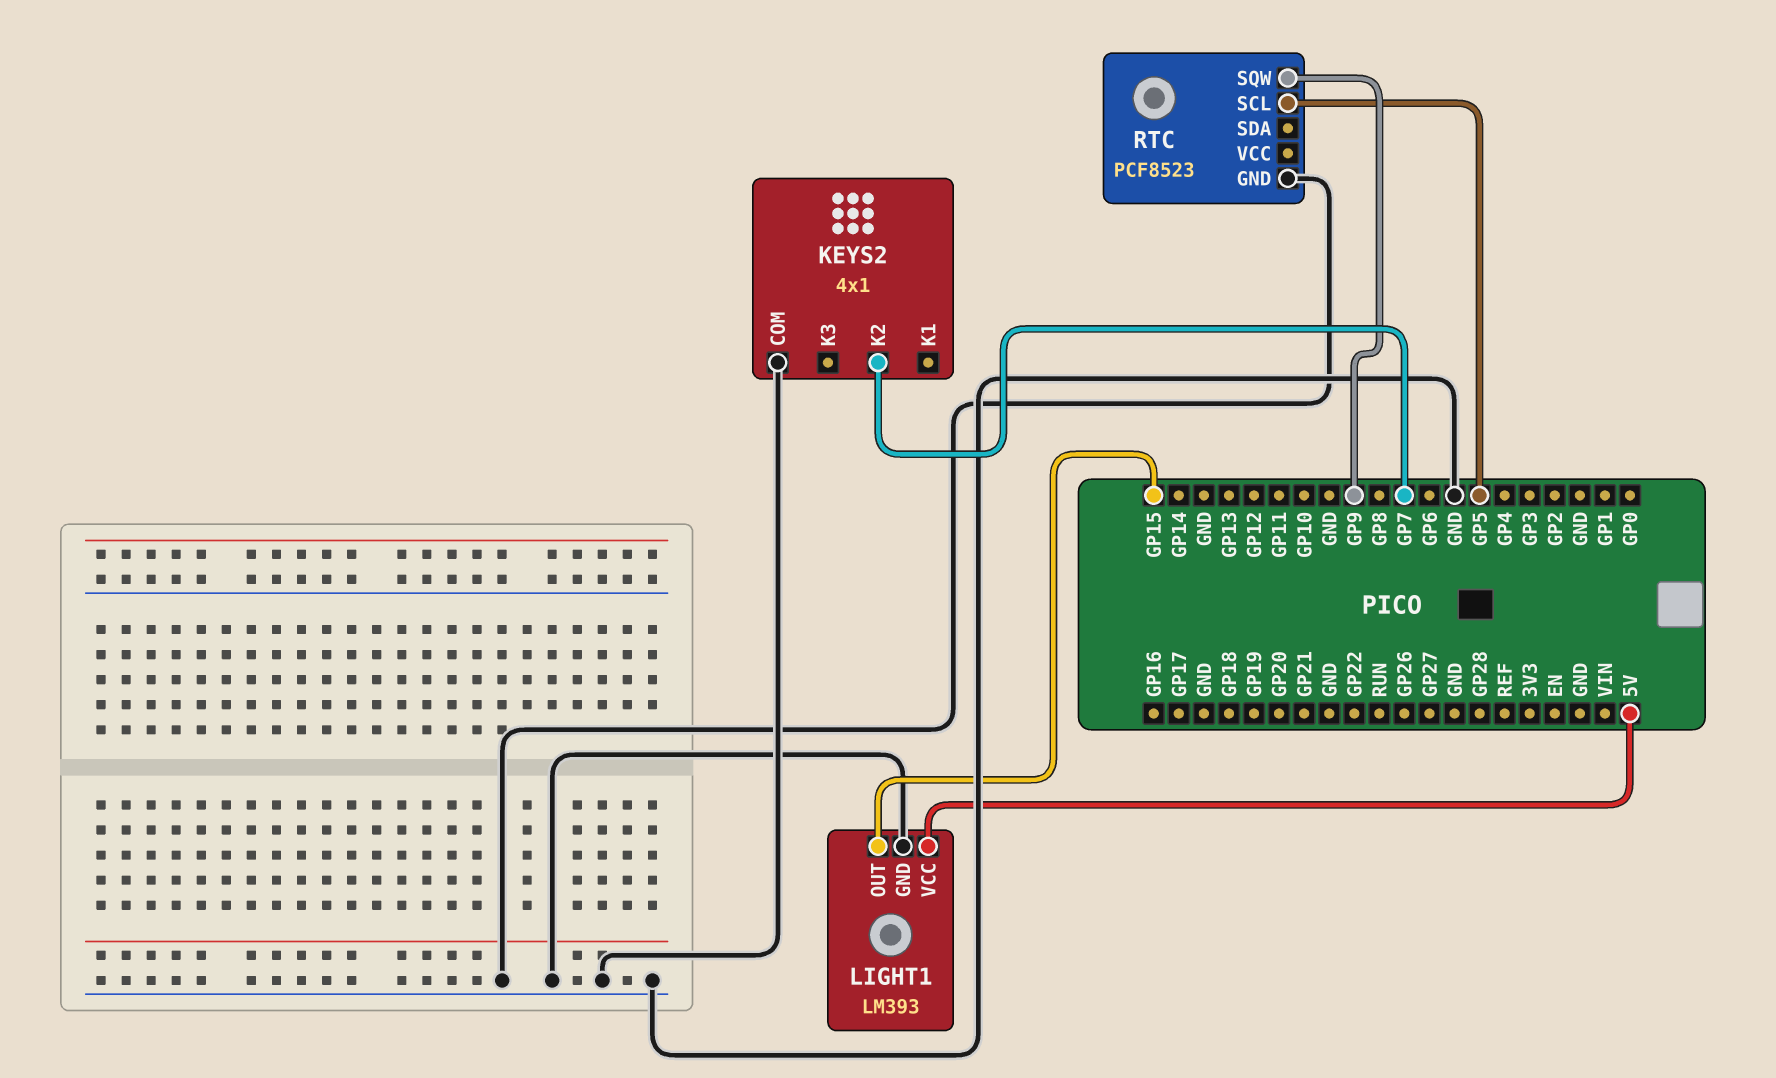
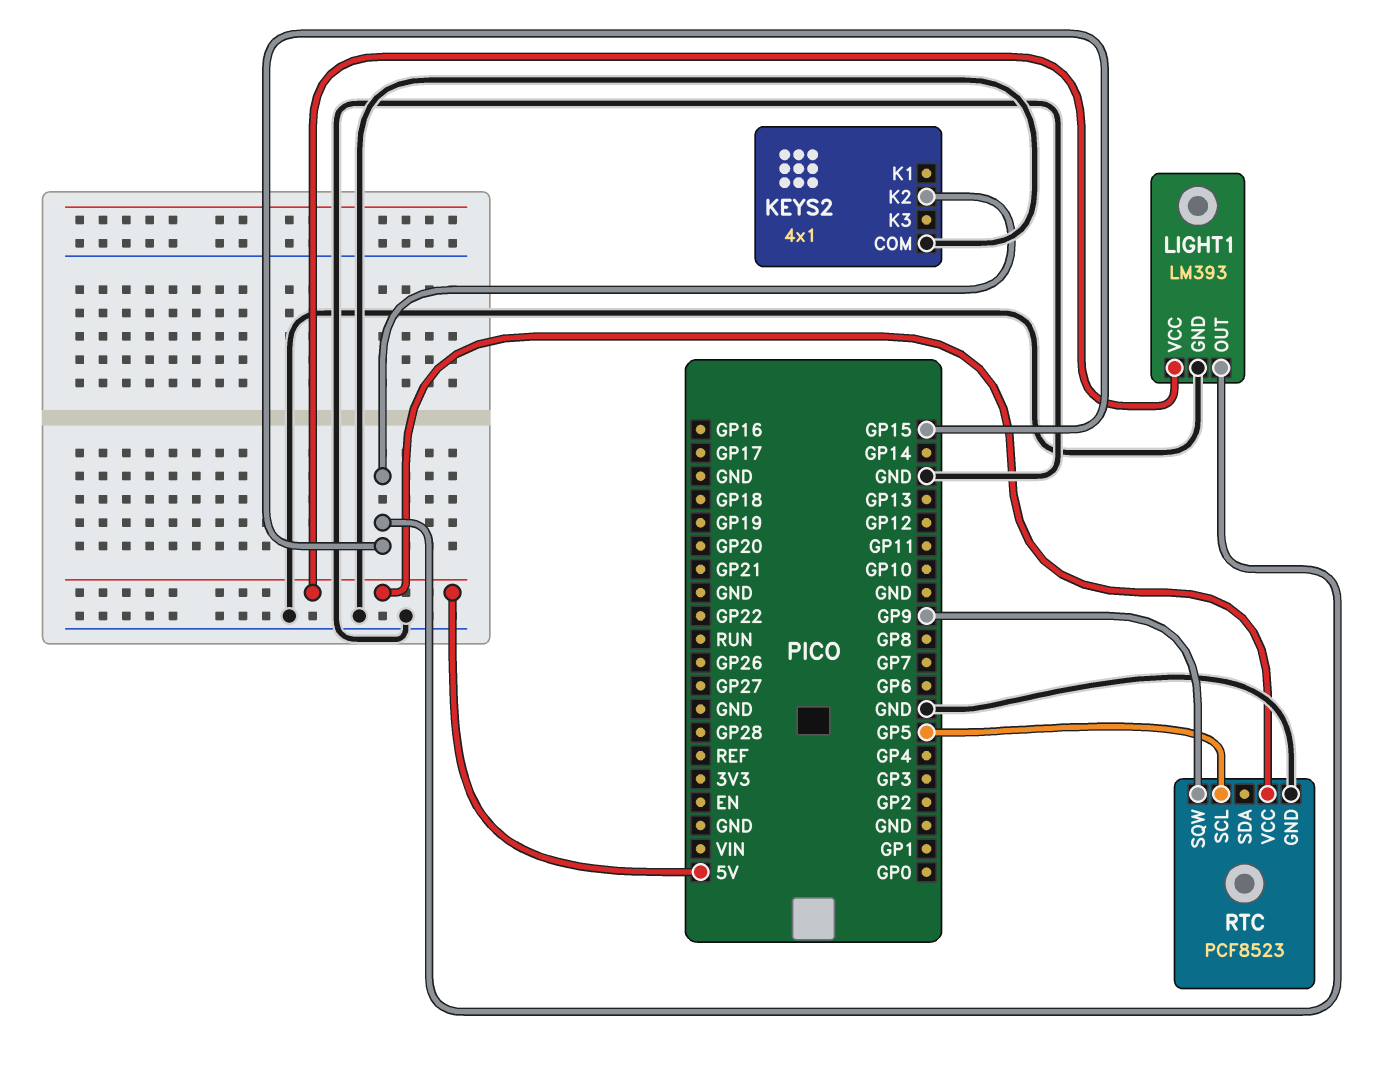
KEYS2 pin K2: GP7 -> GP15
RTC pin VCC: none -> 5V

